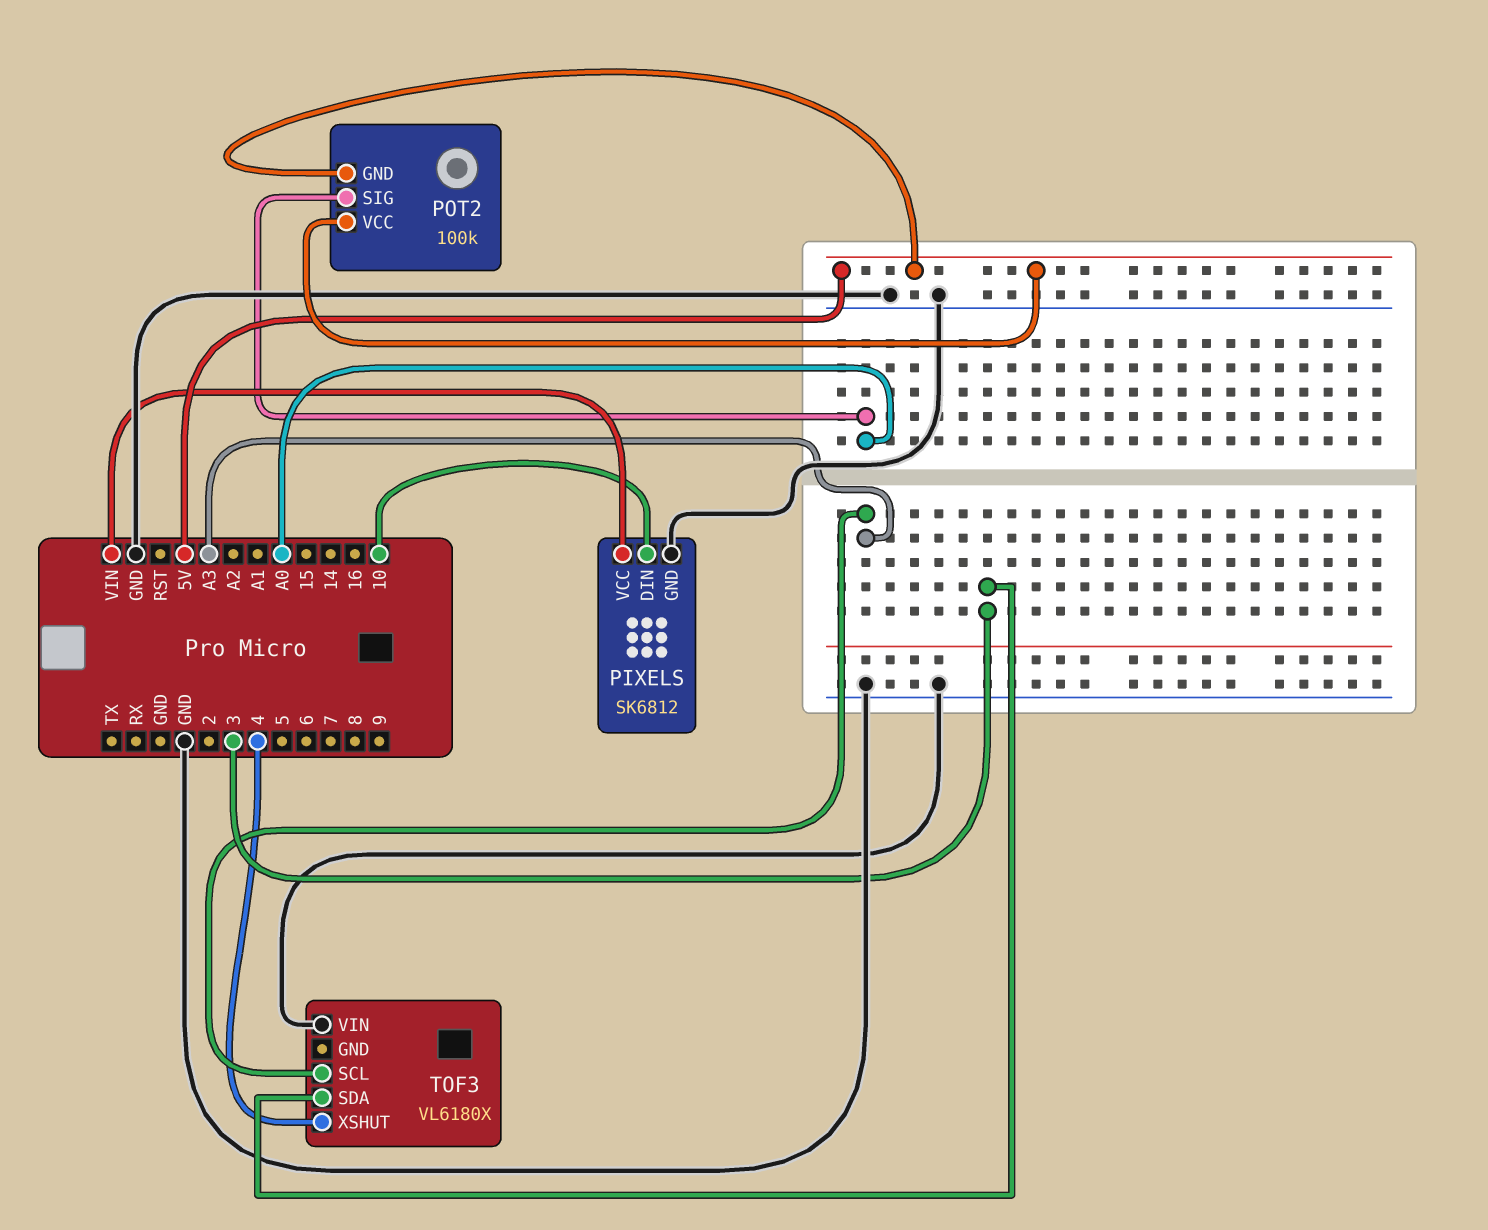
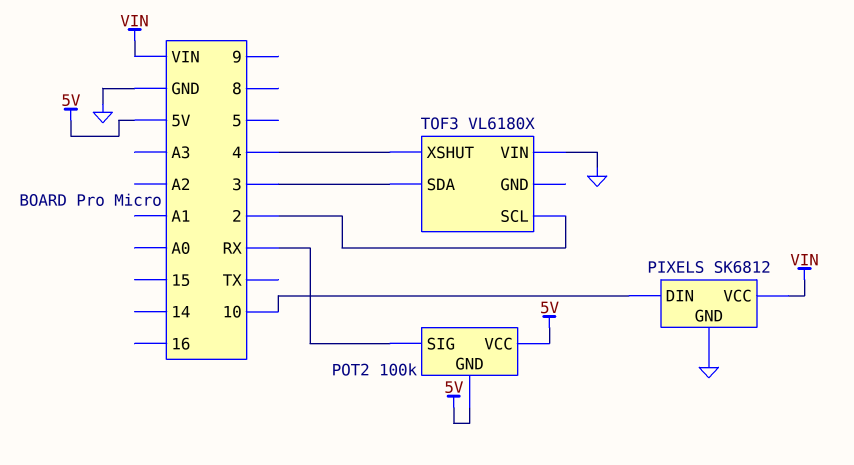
POT2 pin SIG: A0 -> RX
TOF3 pin SCL: A3 -> 2

